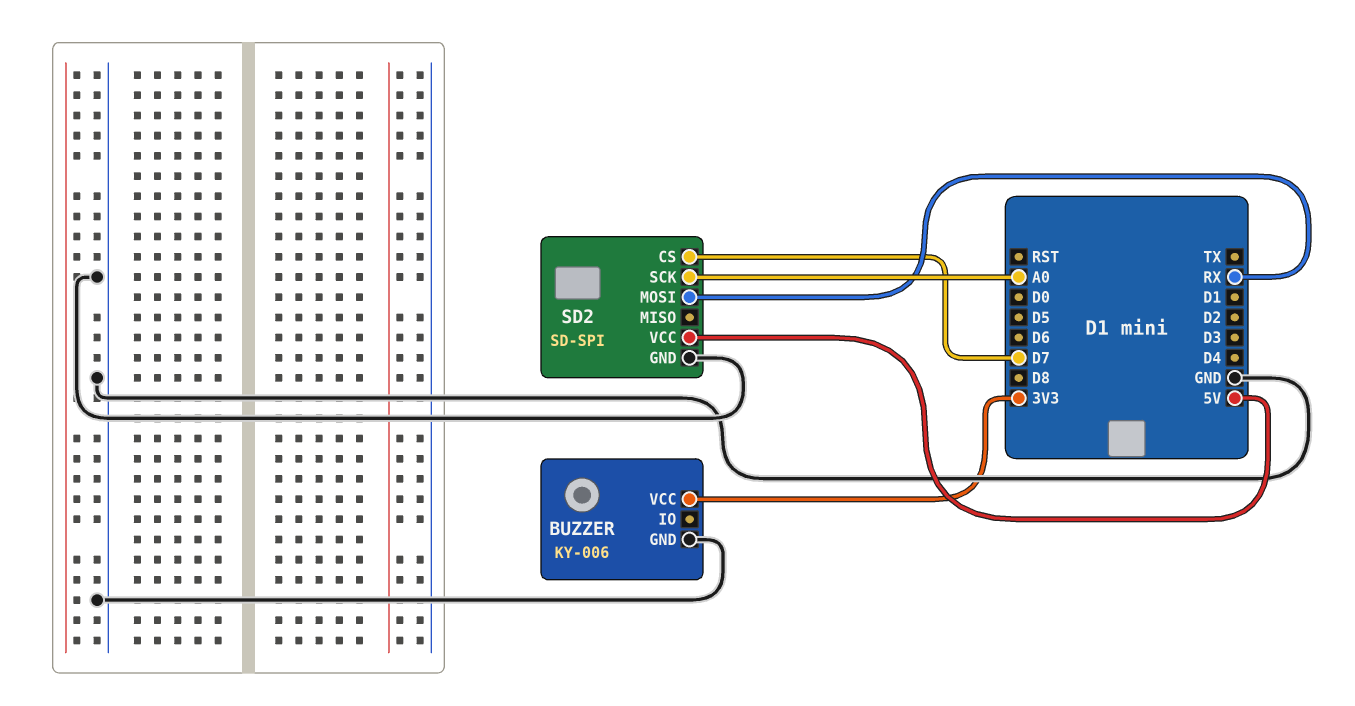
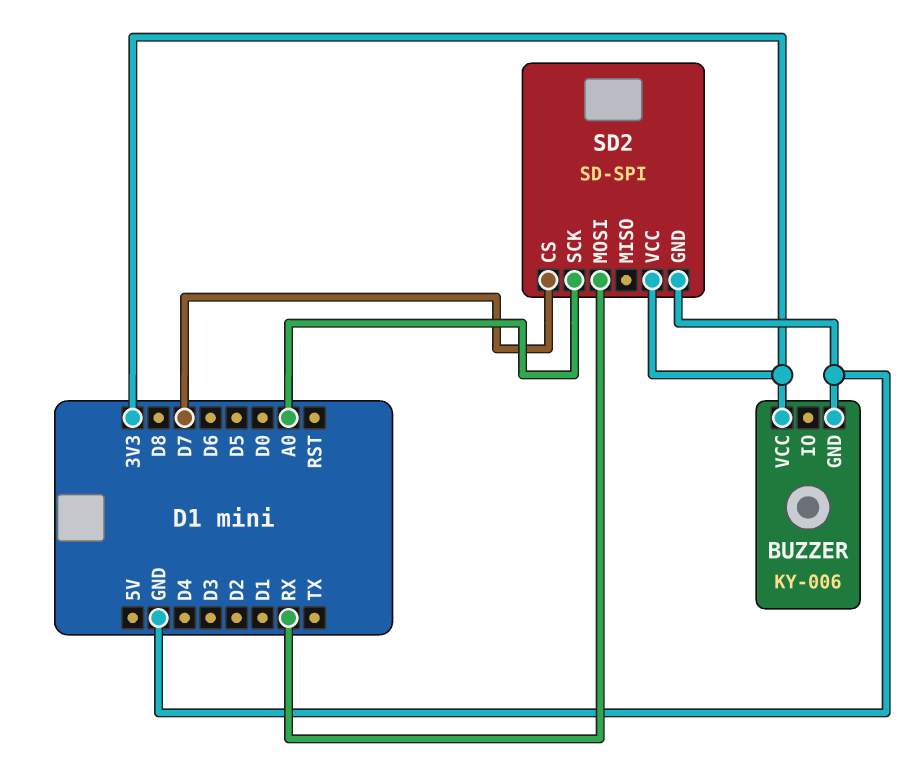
SD2 pin VCC: 5V -> 3V3

